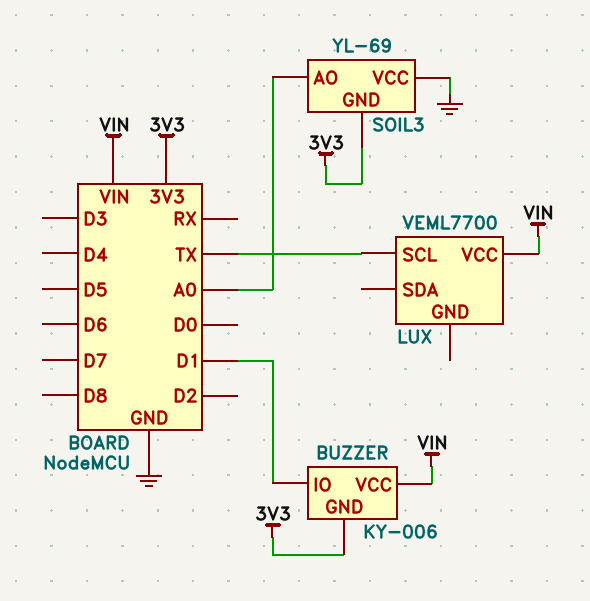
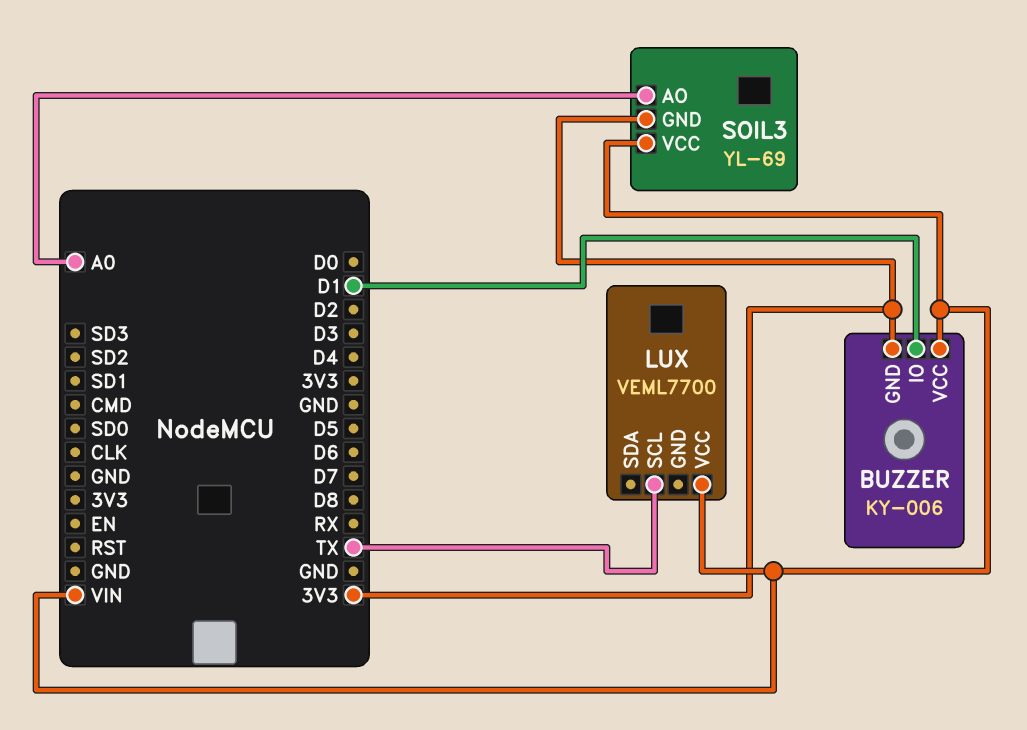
SOIL3 pin VCC: GND -> VIN

